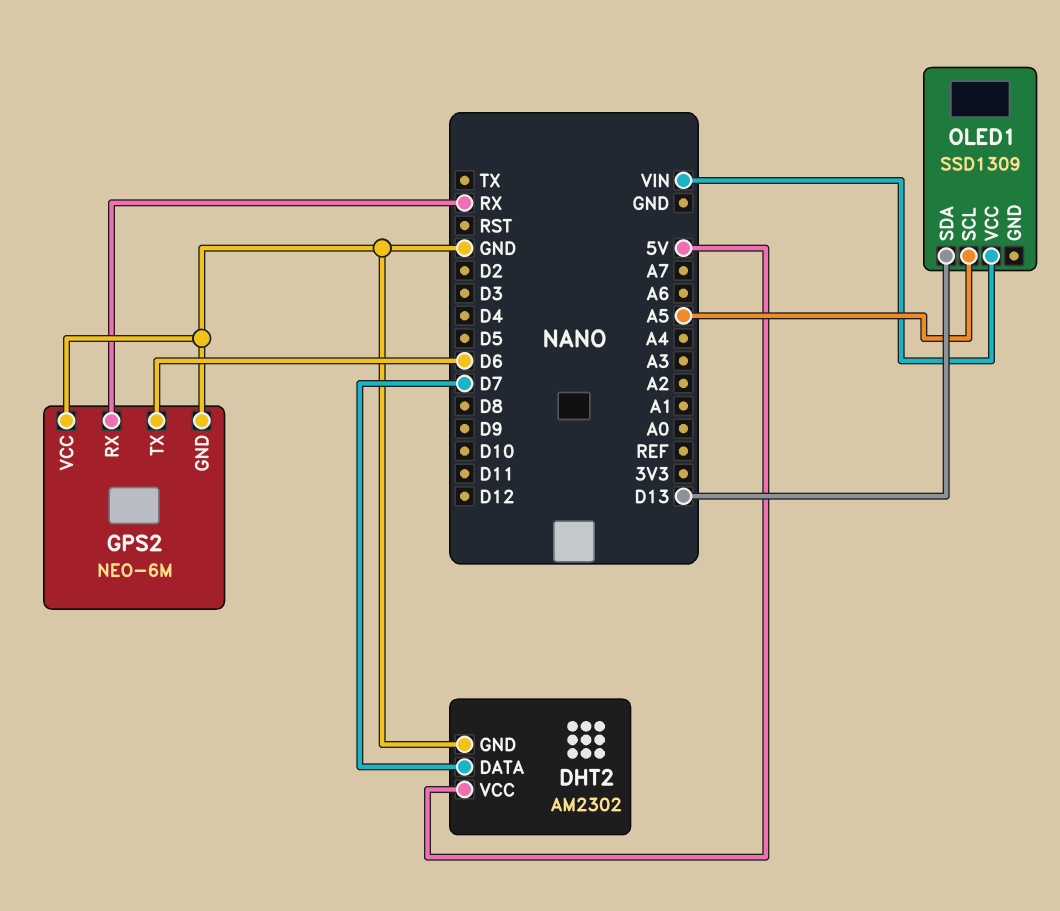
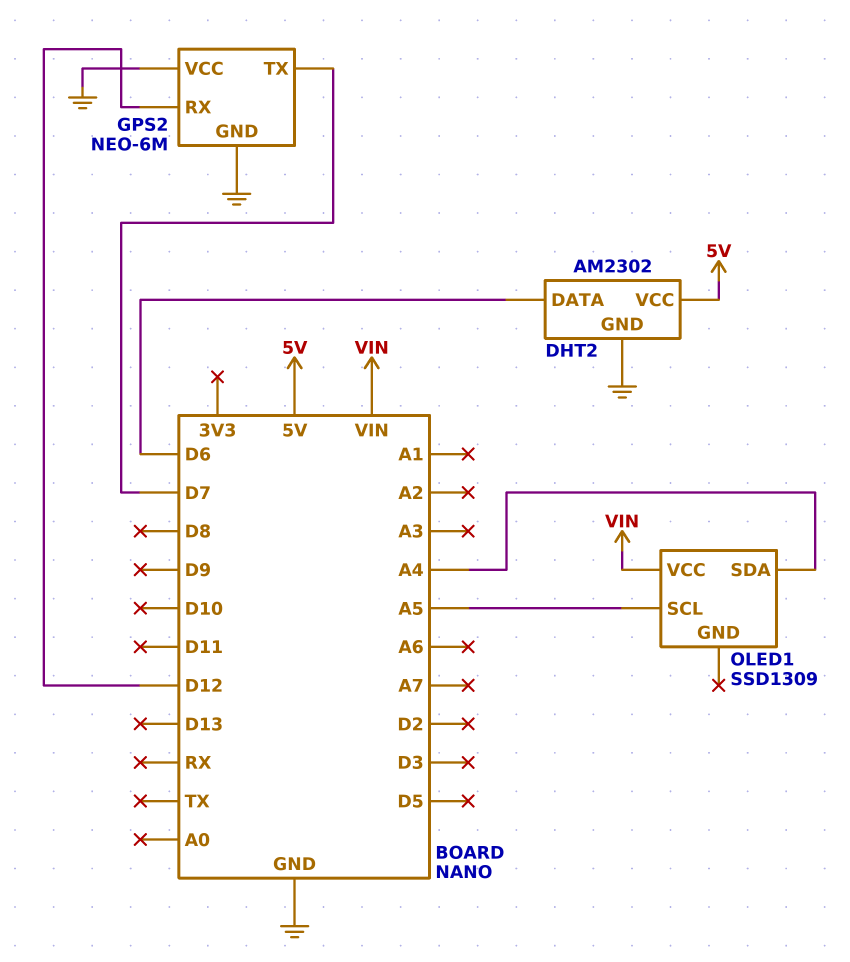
DHT2 pin DATA: D7 -> D6
GPS2 pin RX: RX -> D12
GPS2 pin TX: D6 -> D7
OLED1 pin SDA: D13 -> A4

